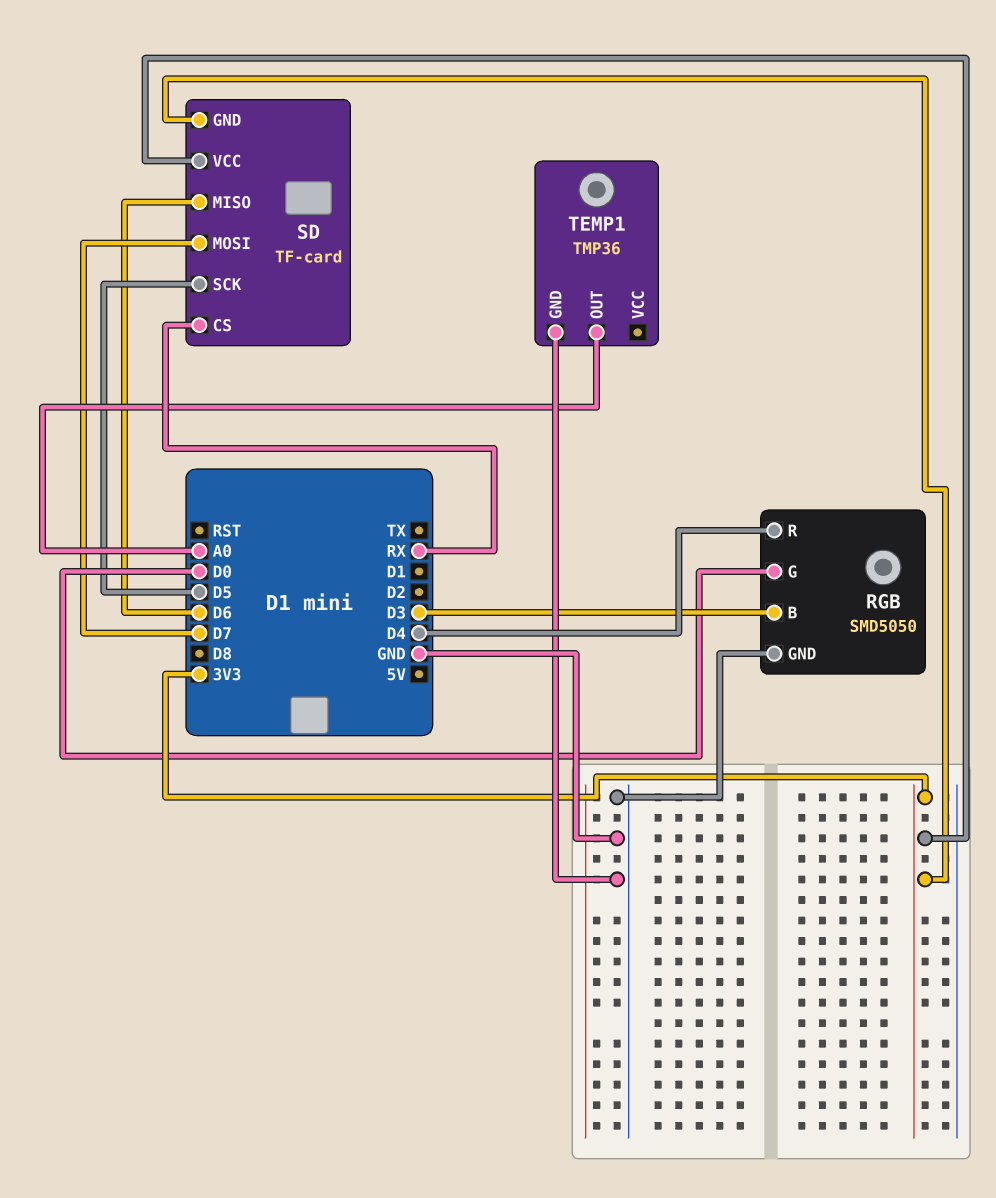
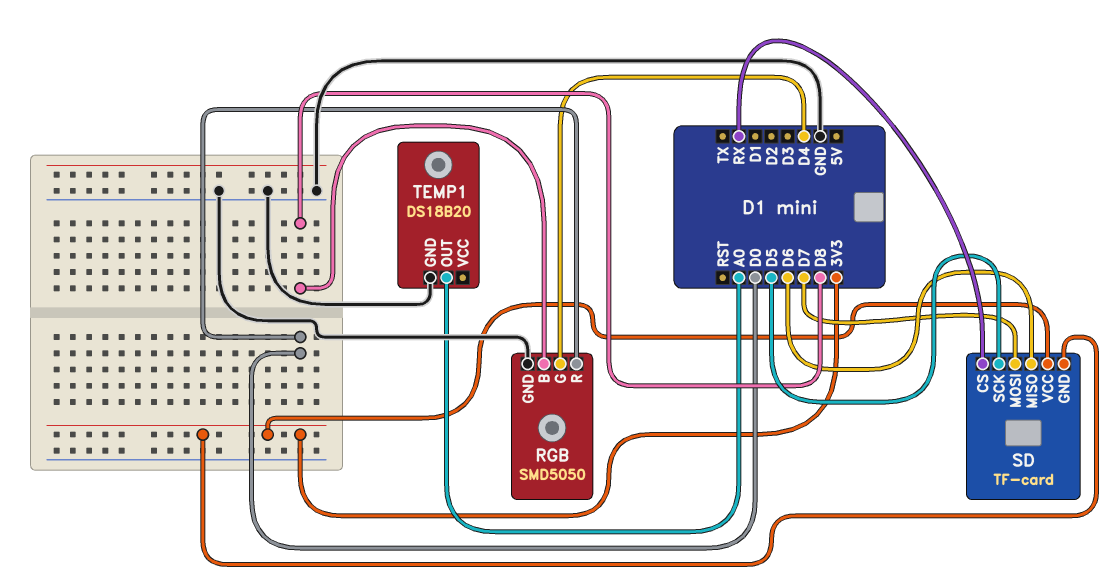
RGB pin B: D3 -> D8
RGB pin G: D0 -> D4
RGB pin R: D4 -> D0
TEMP1: TMP36 -> DS18B20

